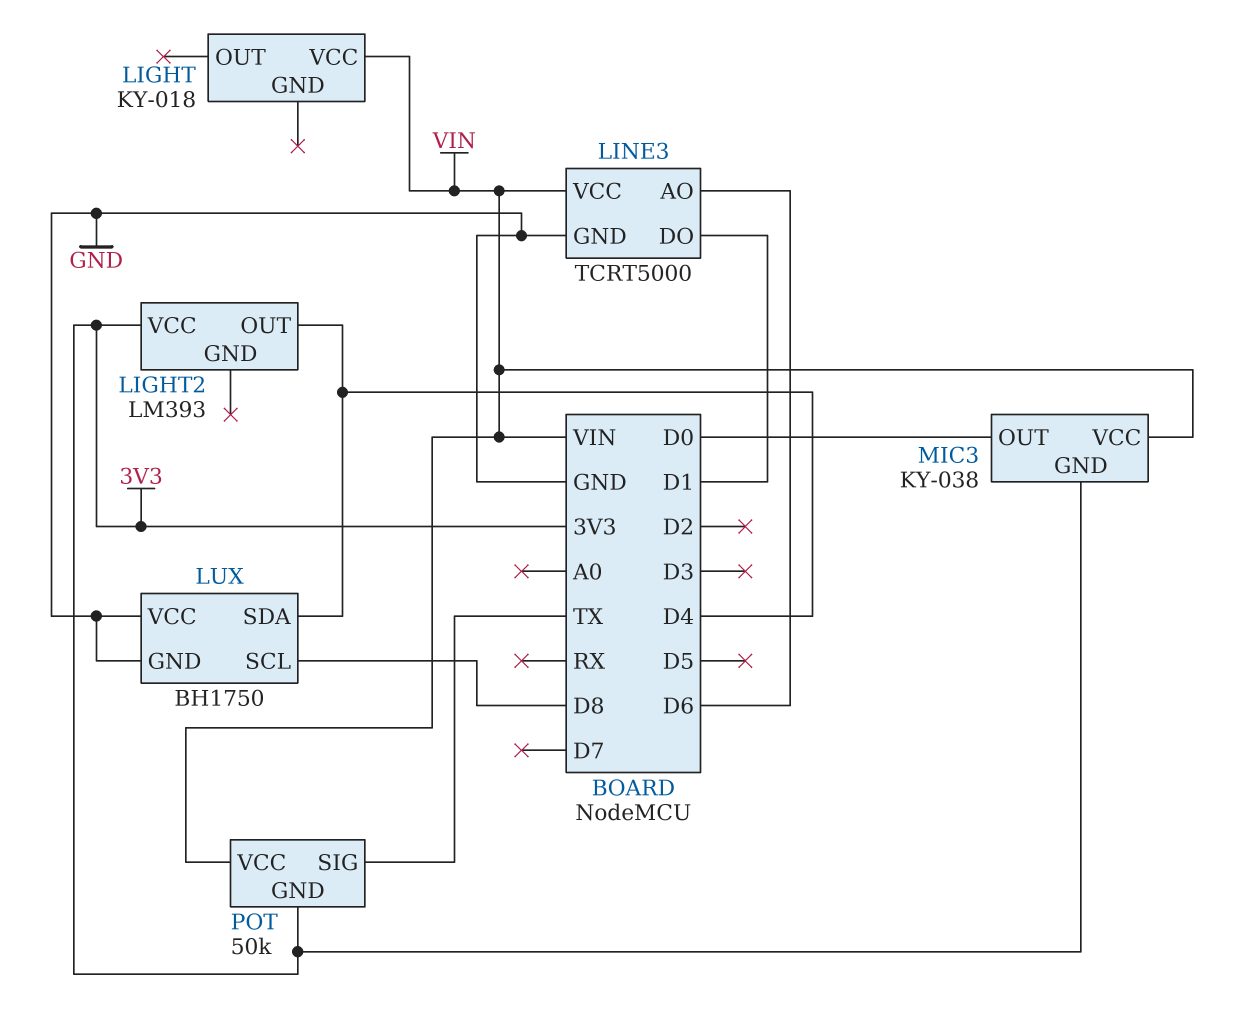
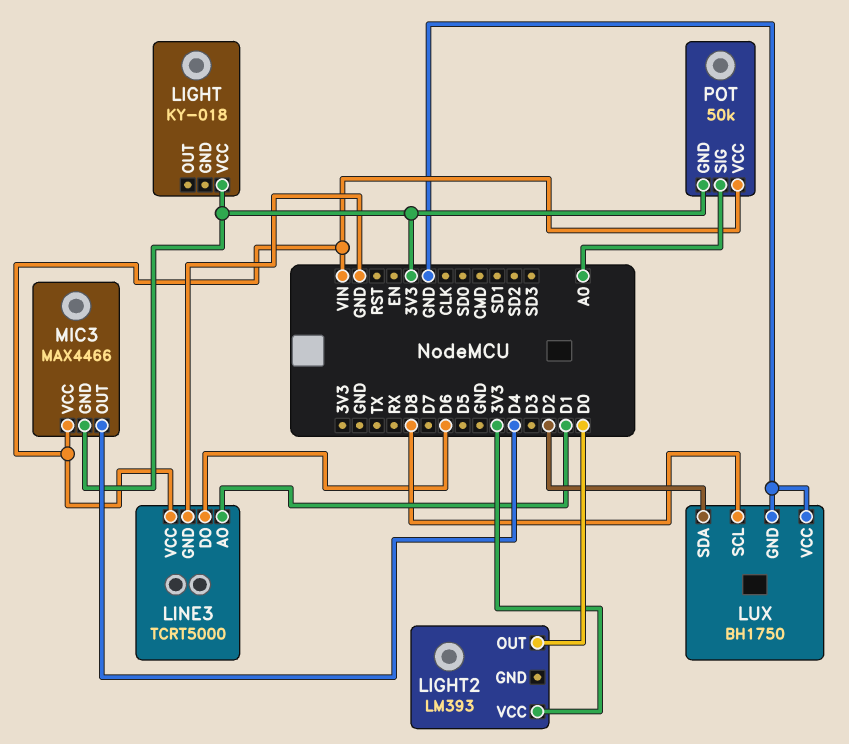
LIGHT pin VCC: VIN -> 3V3
LIGHT2 pin OUT: D4 -> D0
LINE3 pin AO: D6 -> D1
LINE3 pin DO: D1 -> D6
LUX pin SDA: D4 -> D2
MIC3: KY-038 -> MAX4466
MIC3 pin OUT: D0 -> D4
POT pin SIG: TX -> A0

